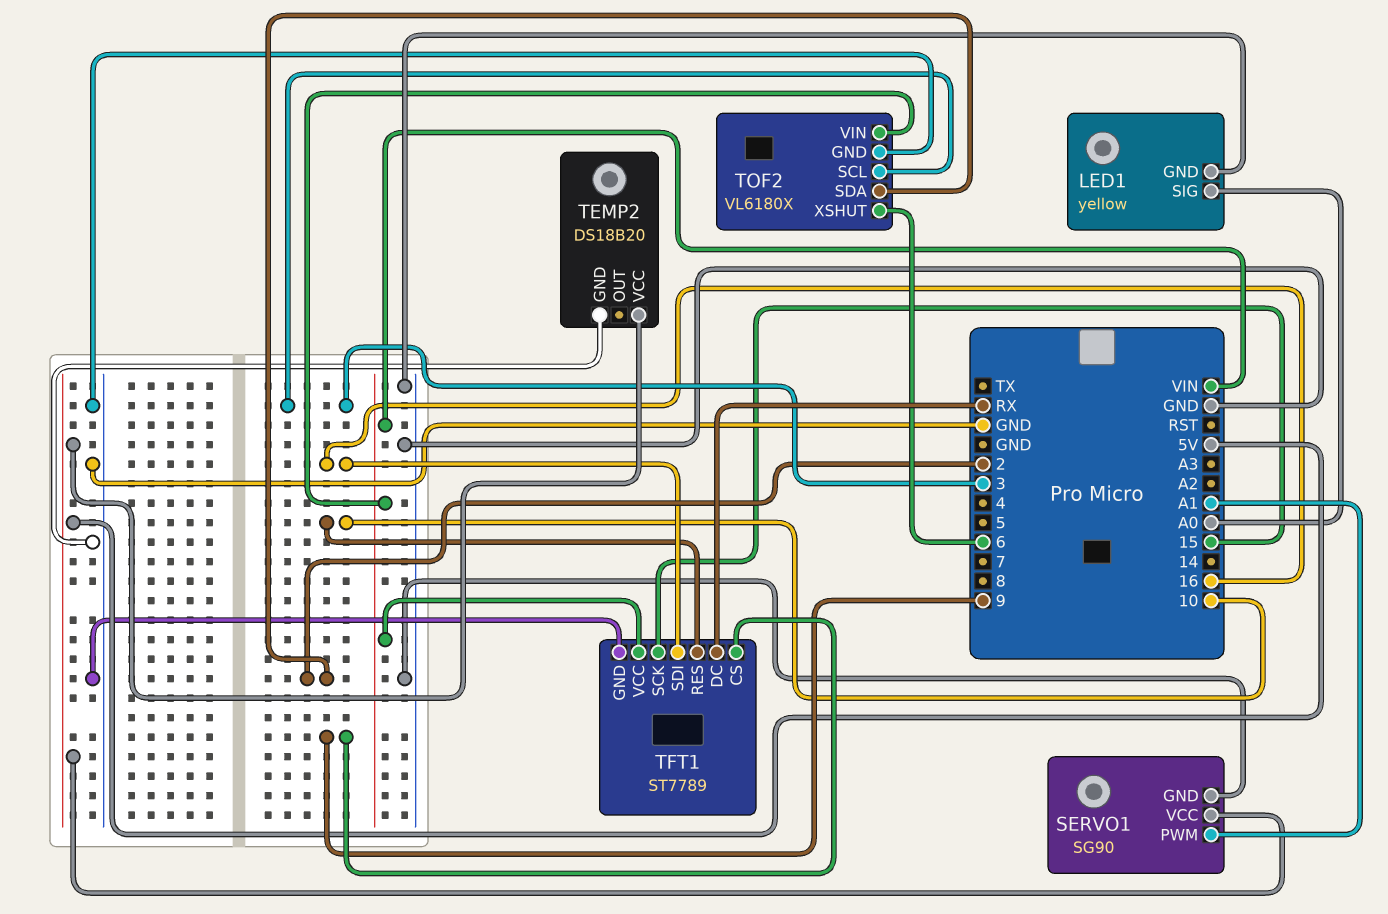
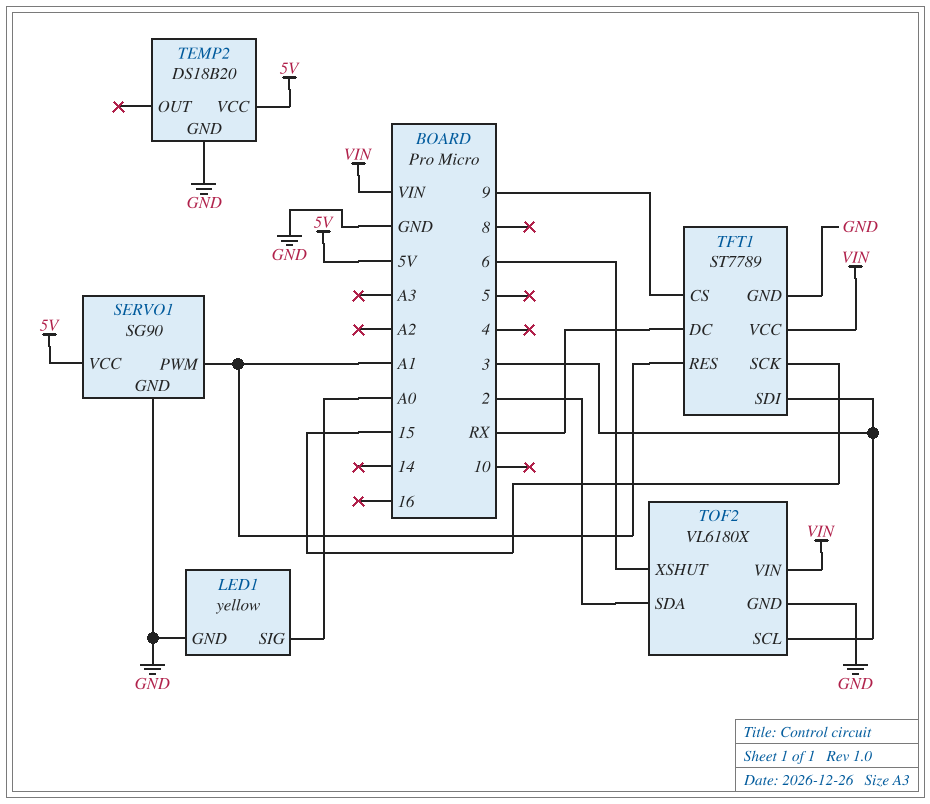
TFT1 pin RES: 10 -> A1
TFT1 pin SDI: 16 -> 3

